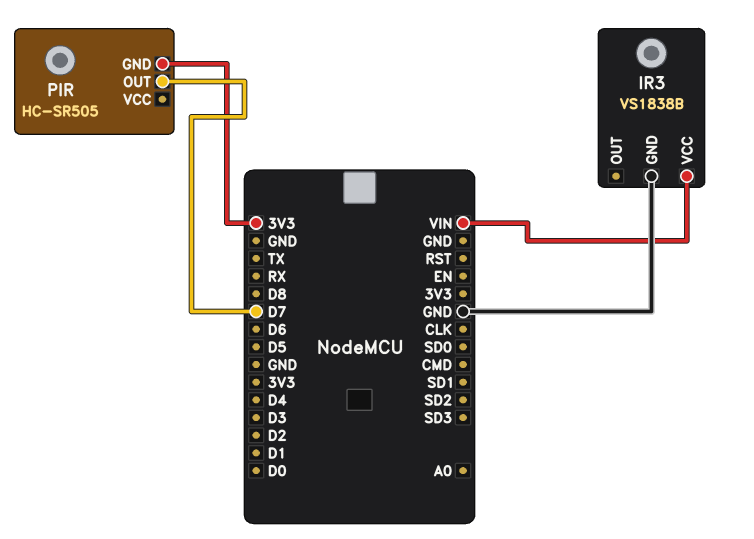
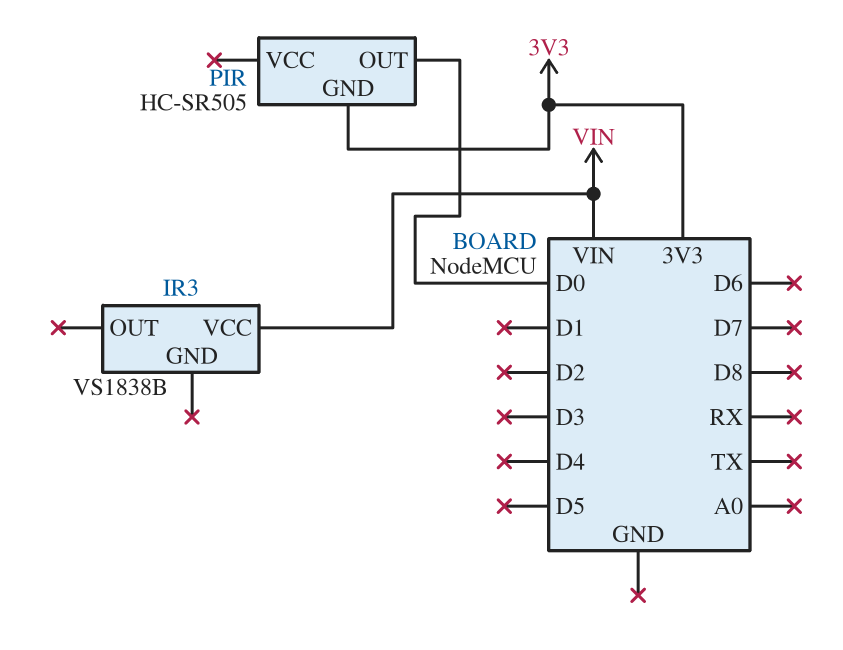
IR3 pin GND: GND -> none
PIR pin OUT: D7 -> D0

